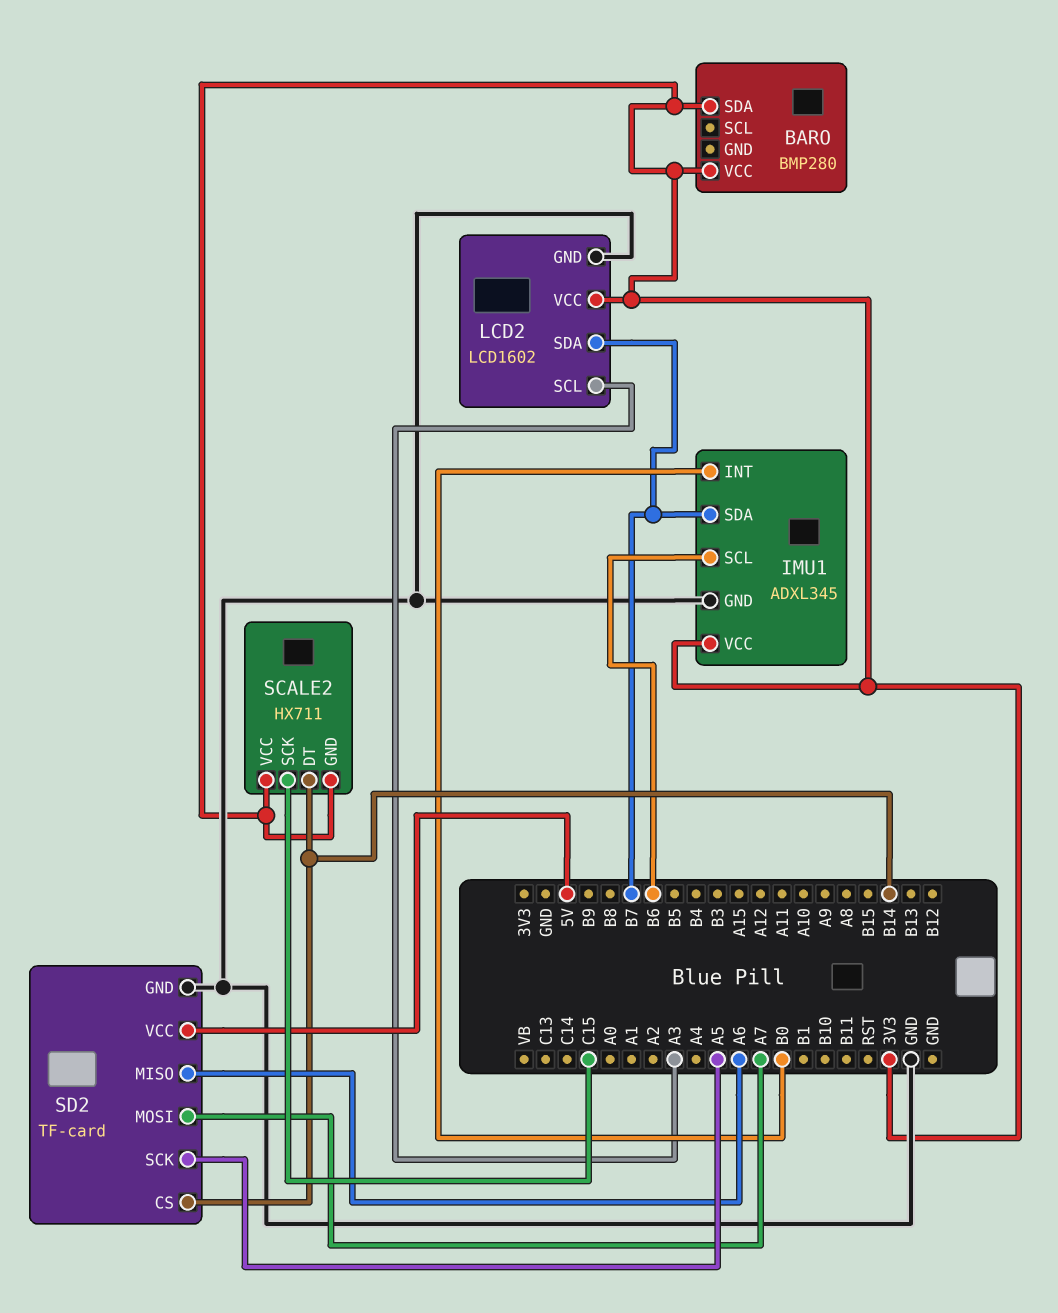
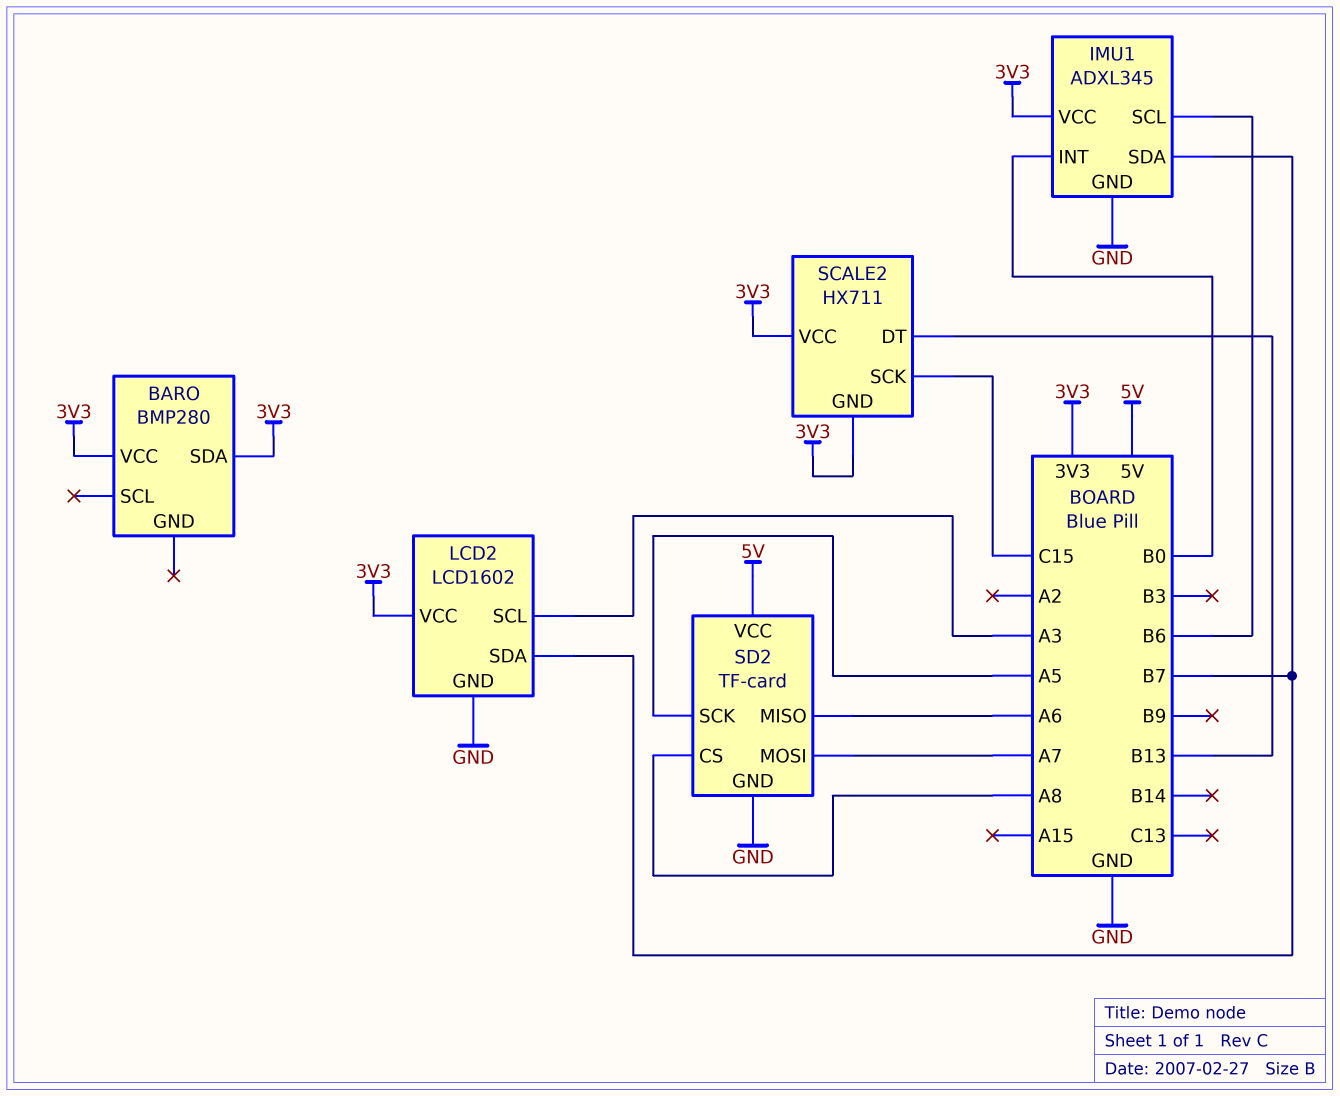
SCALE2 pin DT: B14 -> B13
SD2 pin CS: B14 -> A8

